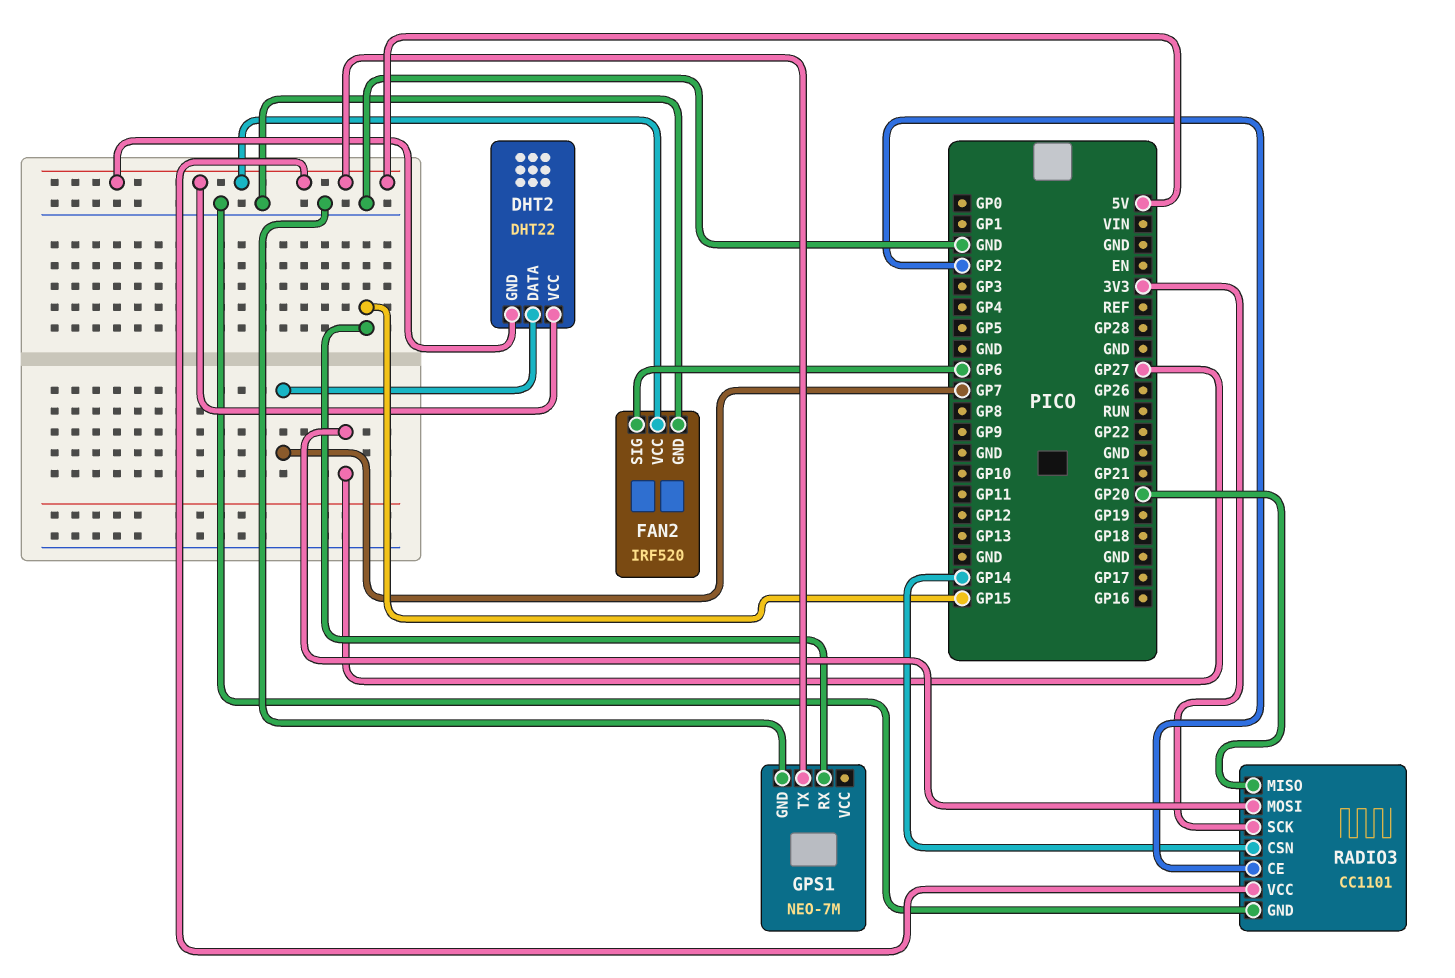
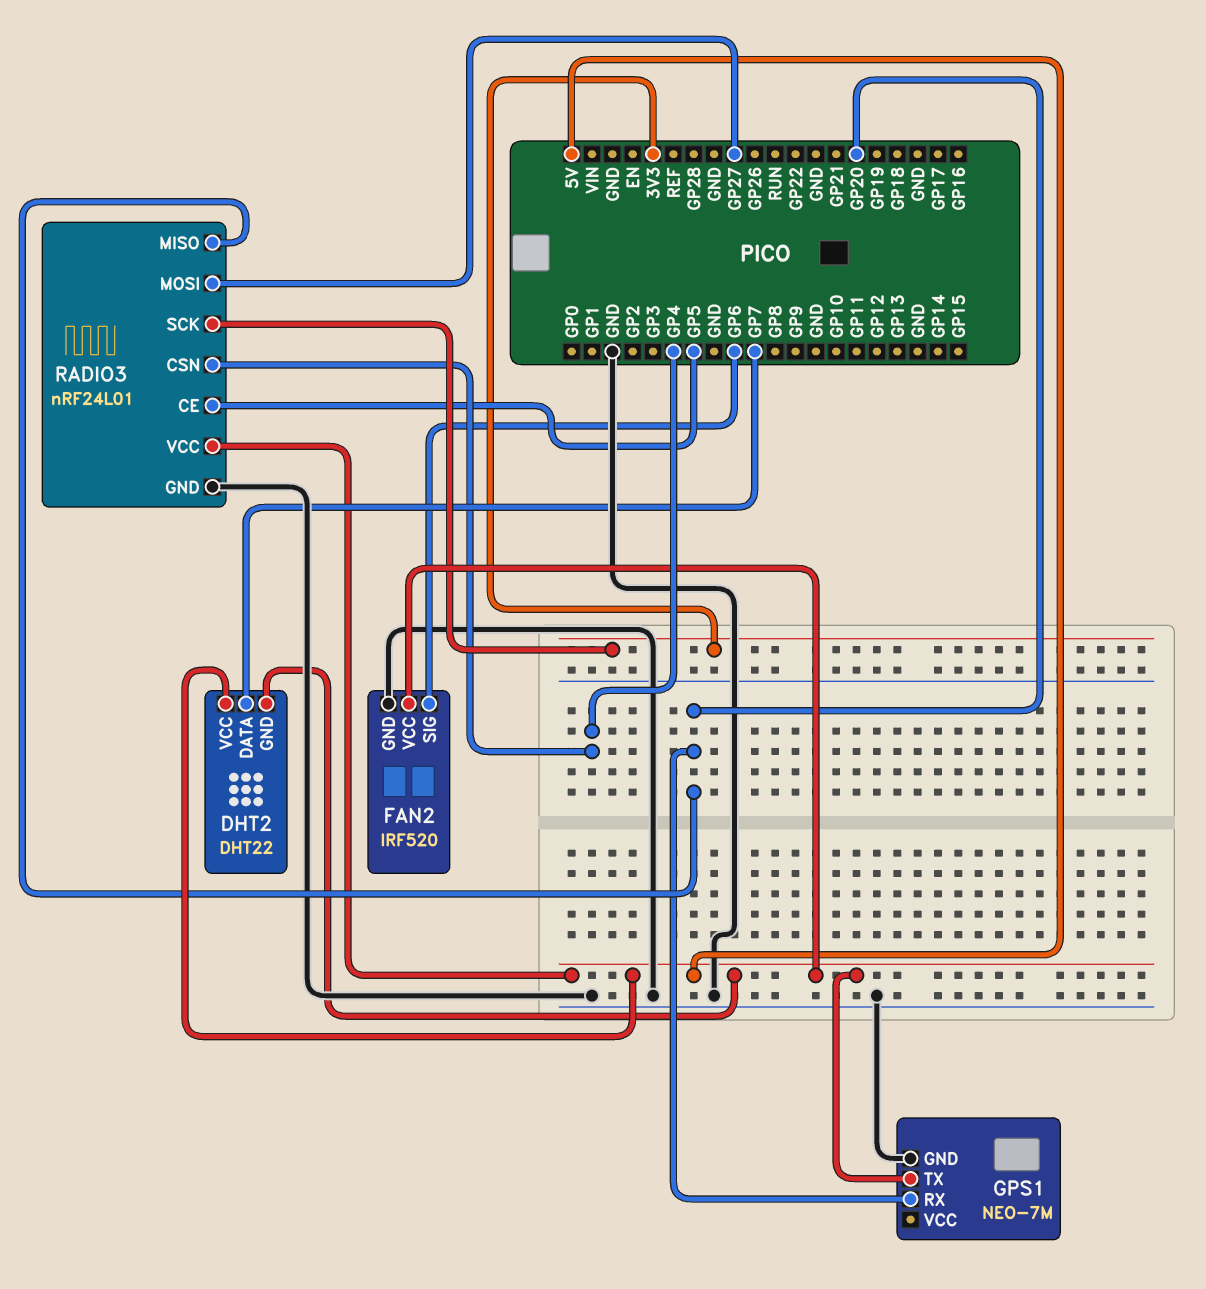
GPS1 pin RX: GP15 -> GP20
RADIO3: CC1101 -> nRF24L01
RADIO3 pin CE: GP2 -> GP5
RADIO3 pin CSN: GP14 -> GP4

